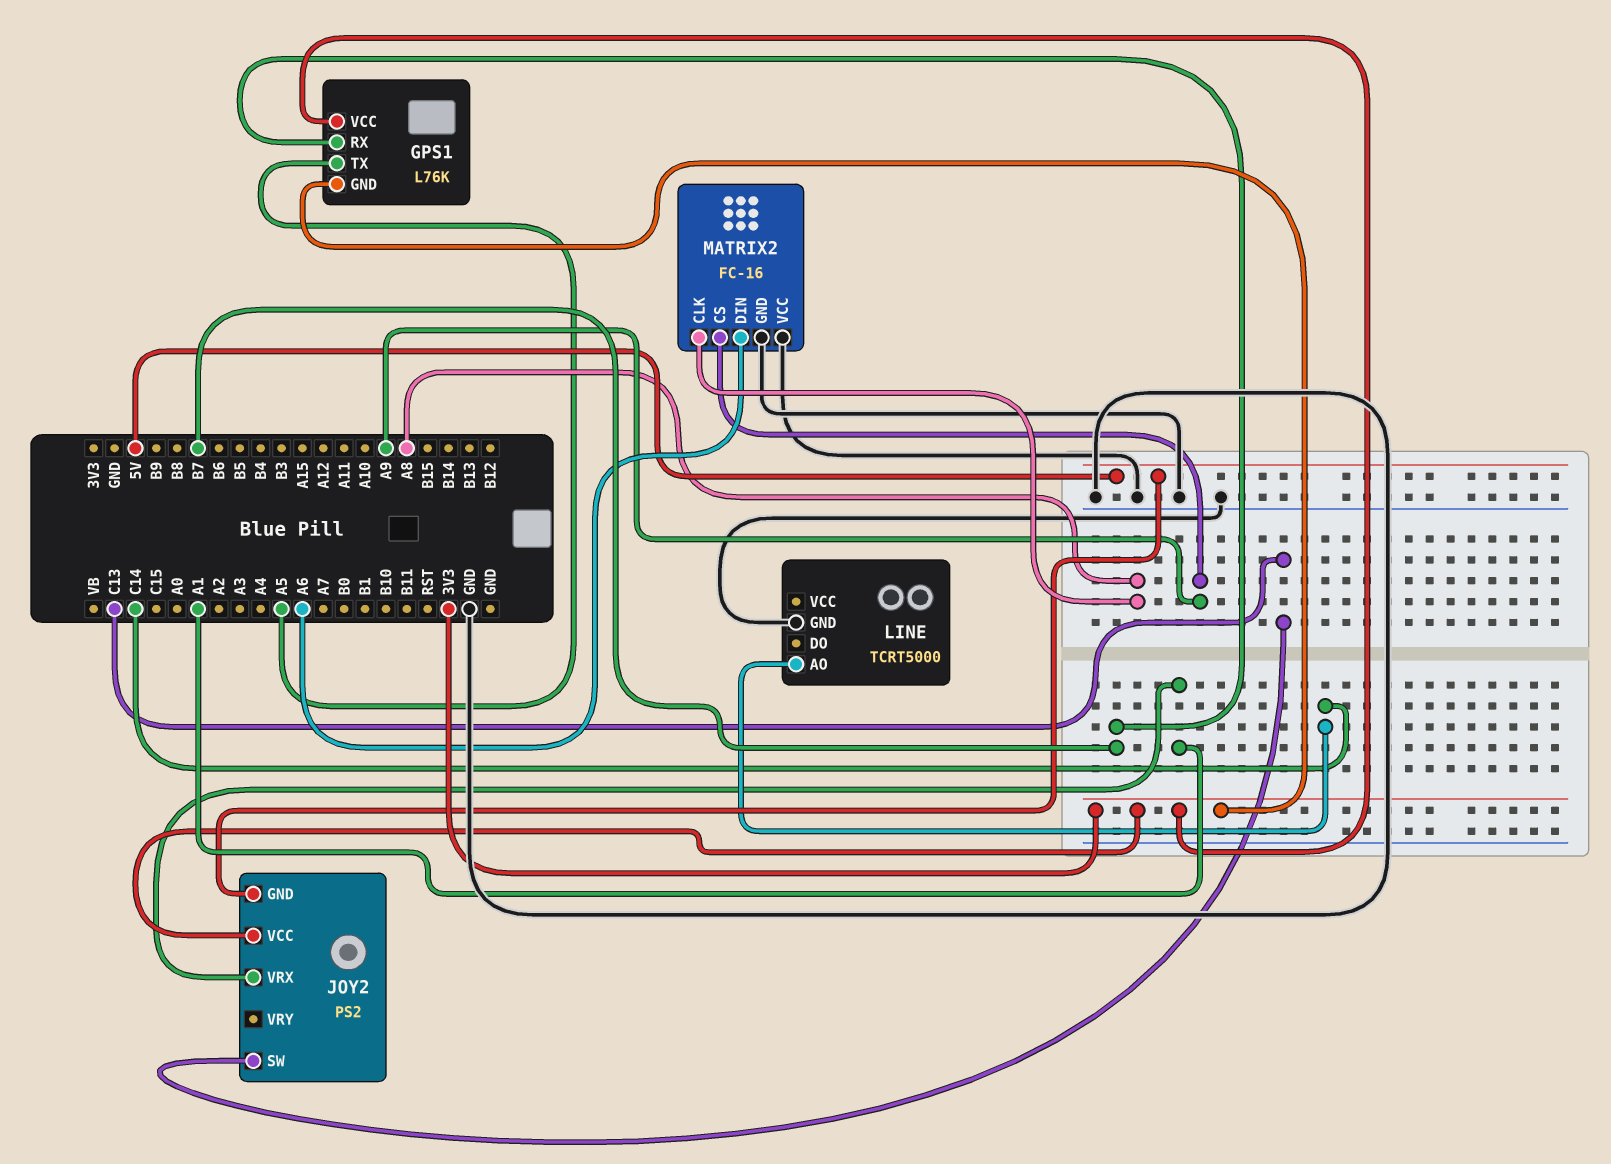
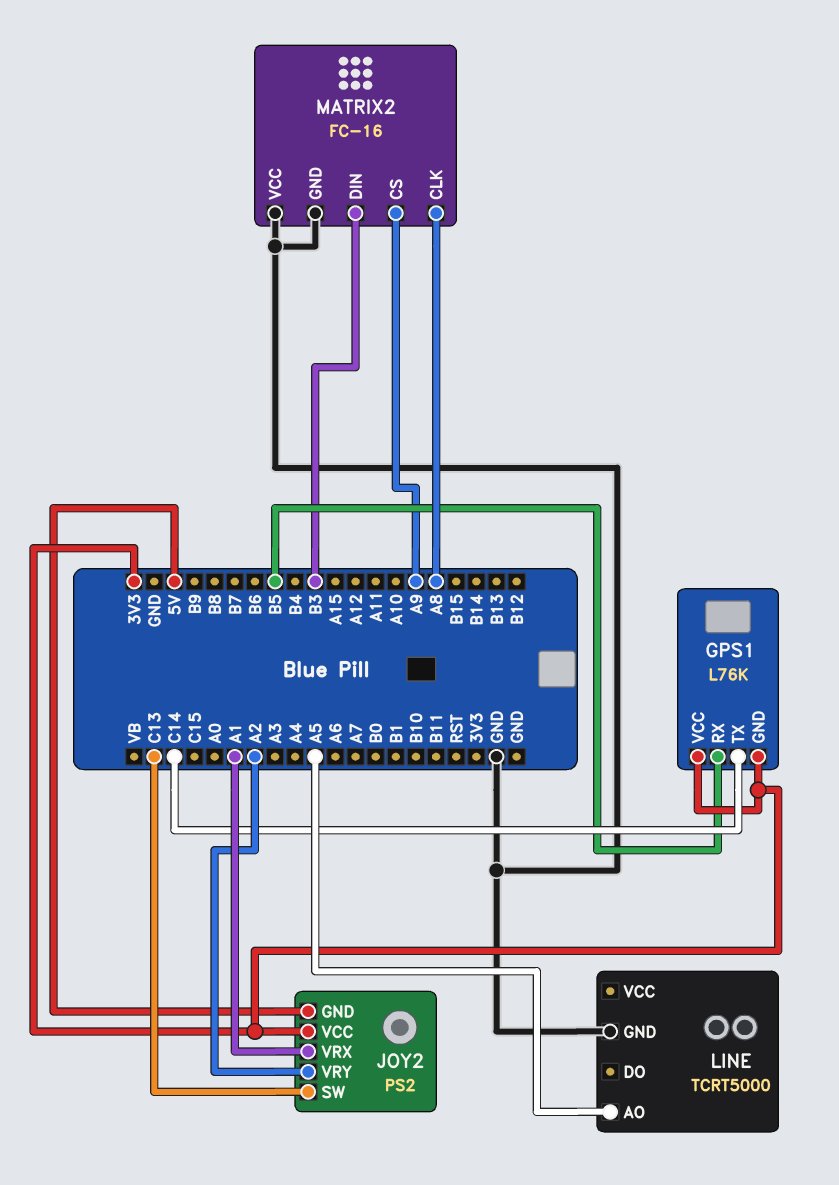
GPS1 pin RX: B7 -> B5
GPS1 pin TX: A5 -> C14
JOY2 pin VRY: none -> A2
LINE pin AO: C14 -> A5
MATRIX2 pin DIN: A6 -> B3

